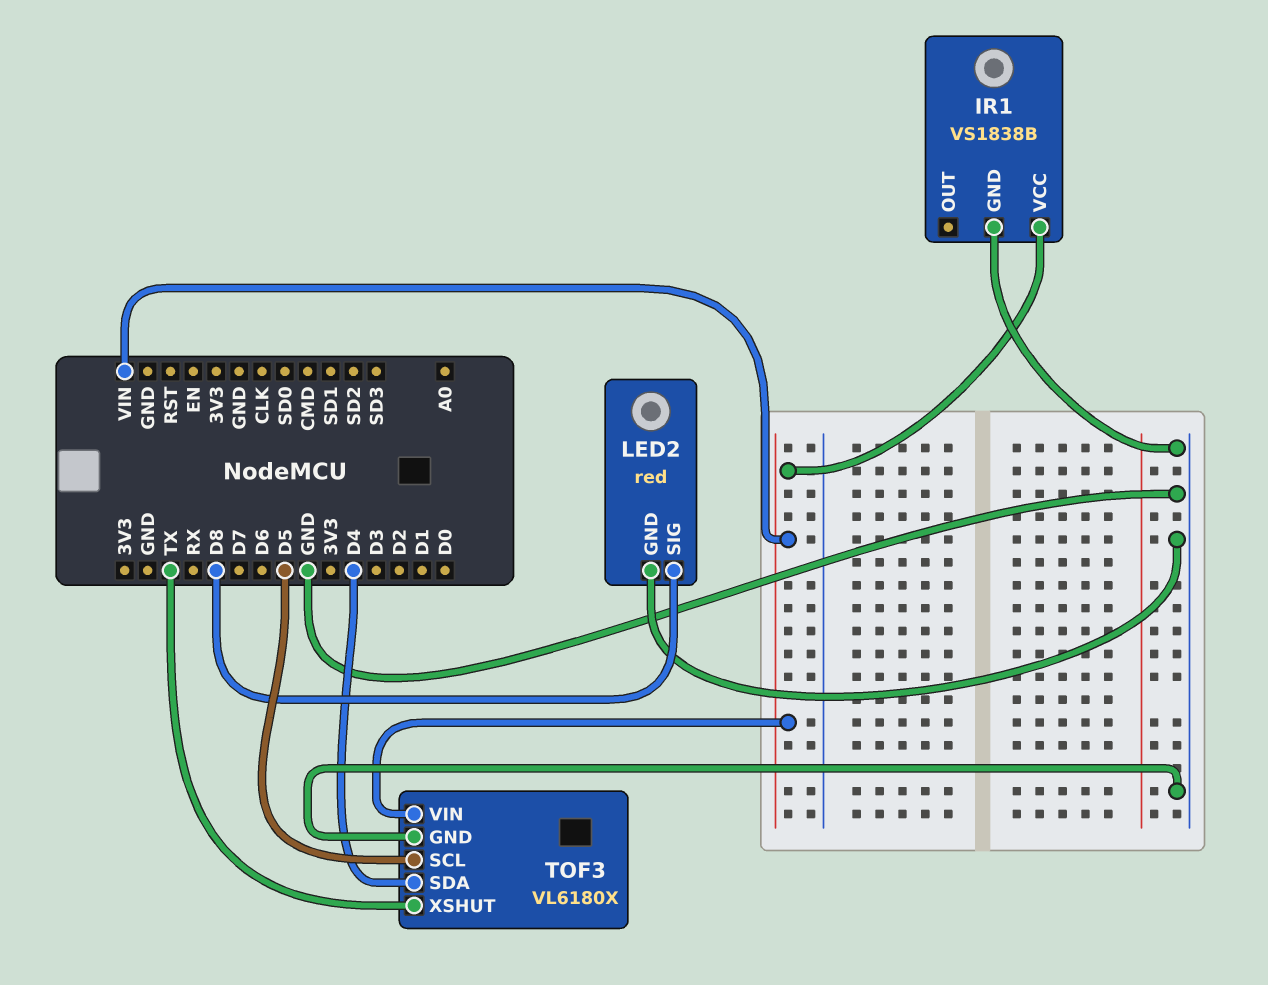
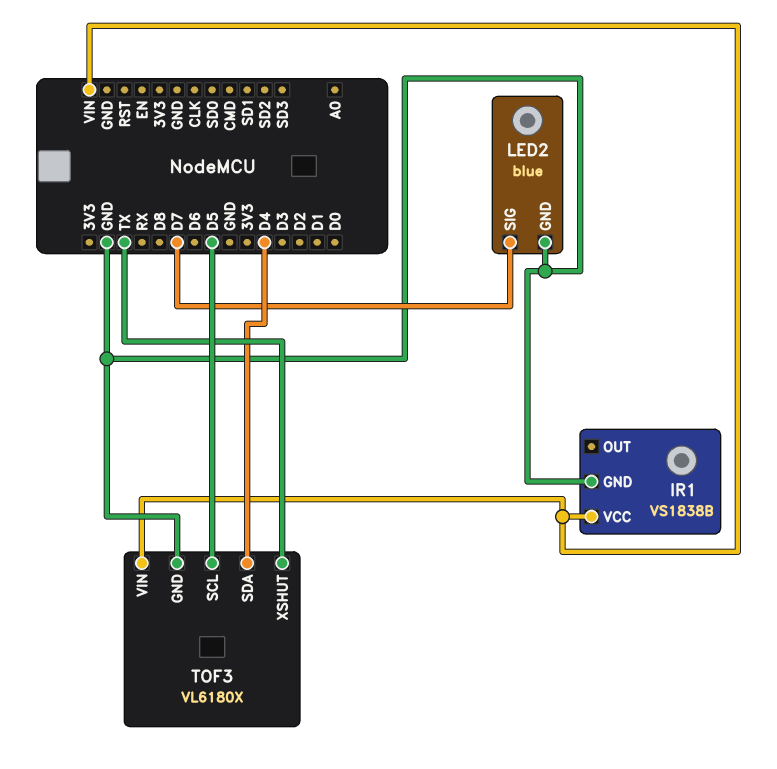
LED2: red -> blue
LED2 pin SIG: D8 -> D7

